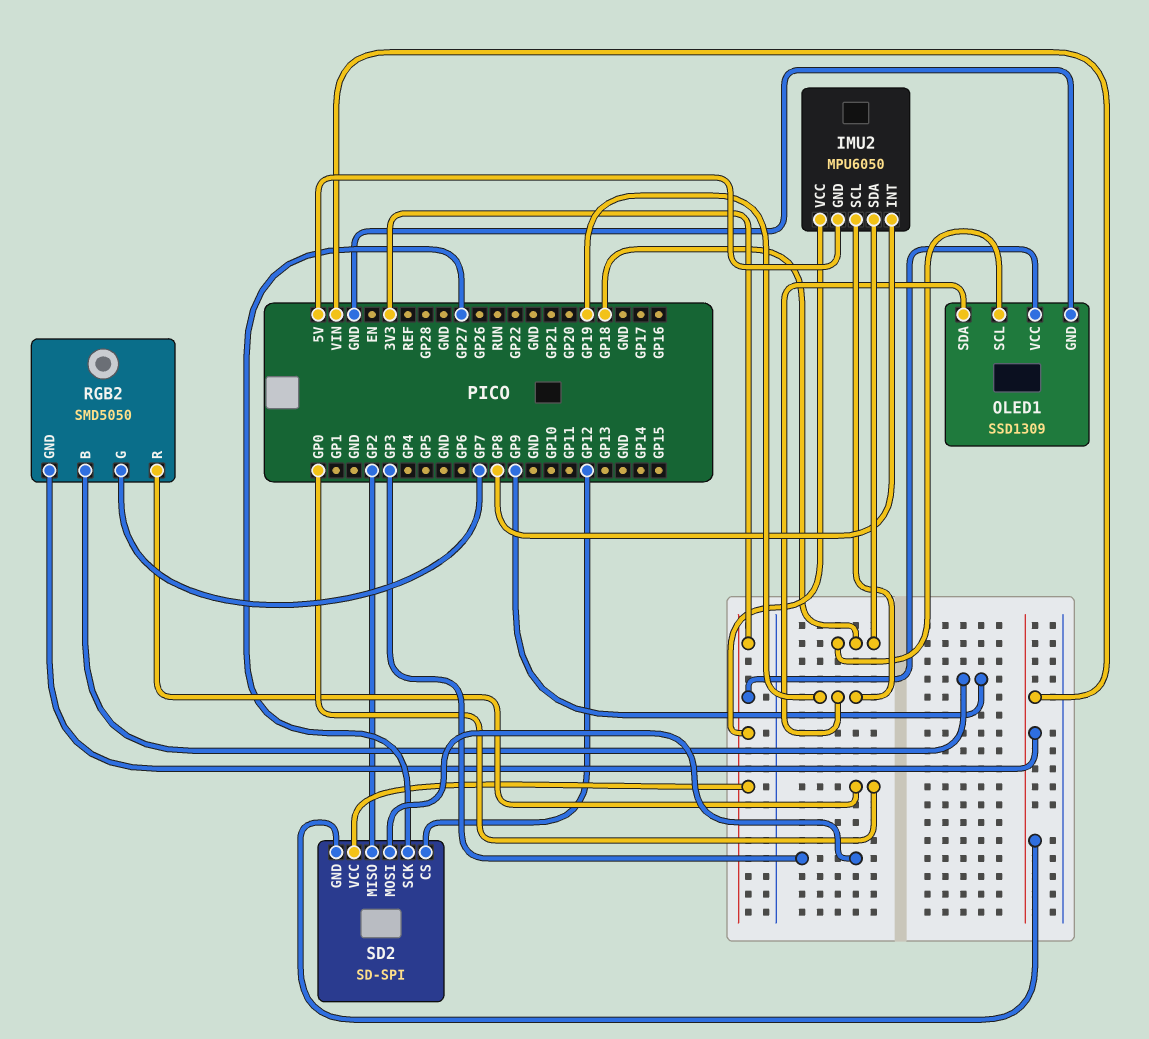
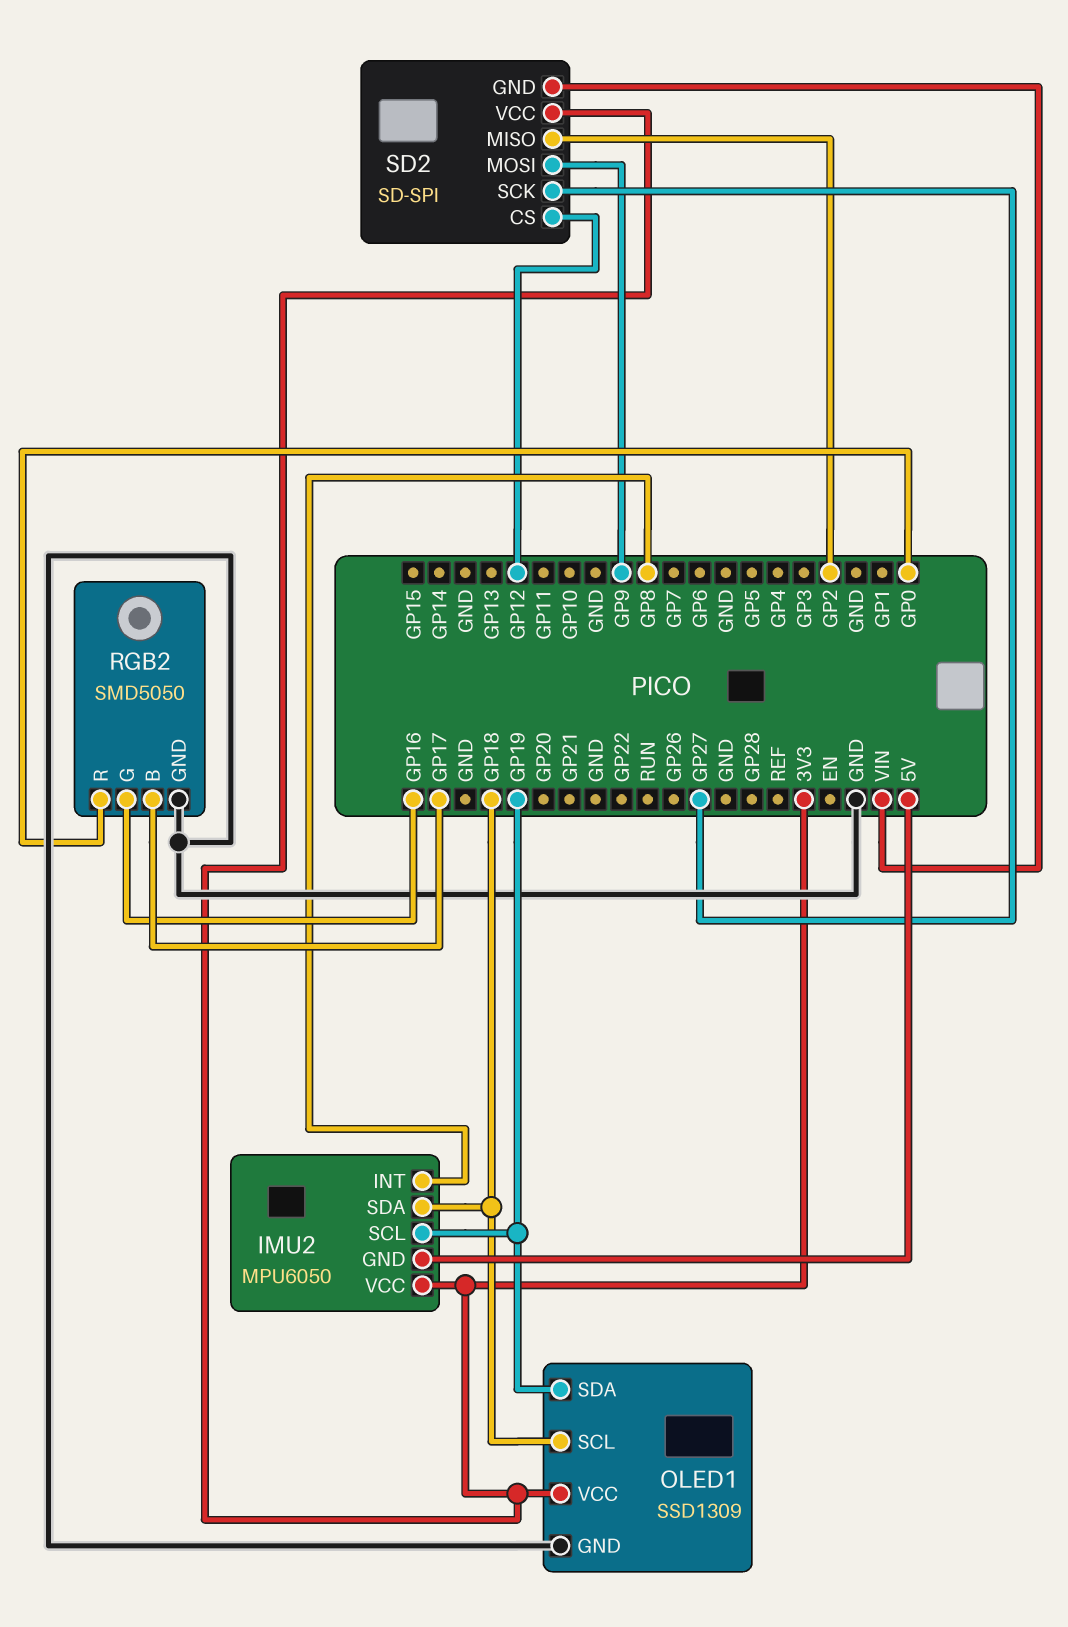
RGB2 pin B: GP9 -> GP17
RGB2 pin G: GP7 -> GP16
RGB2 pin GND: VIN -> GND
SD2 pin MOSI: GP3 -> GP9

